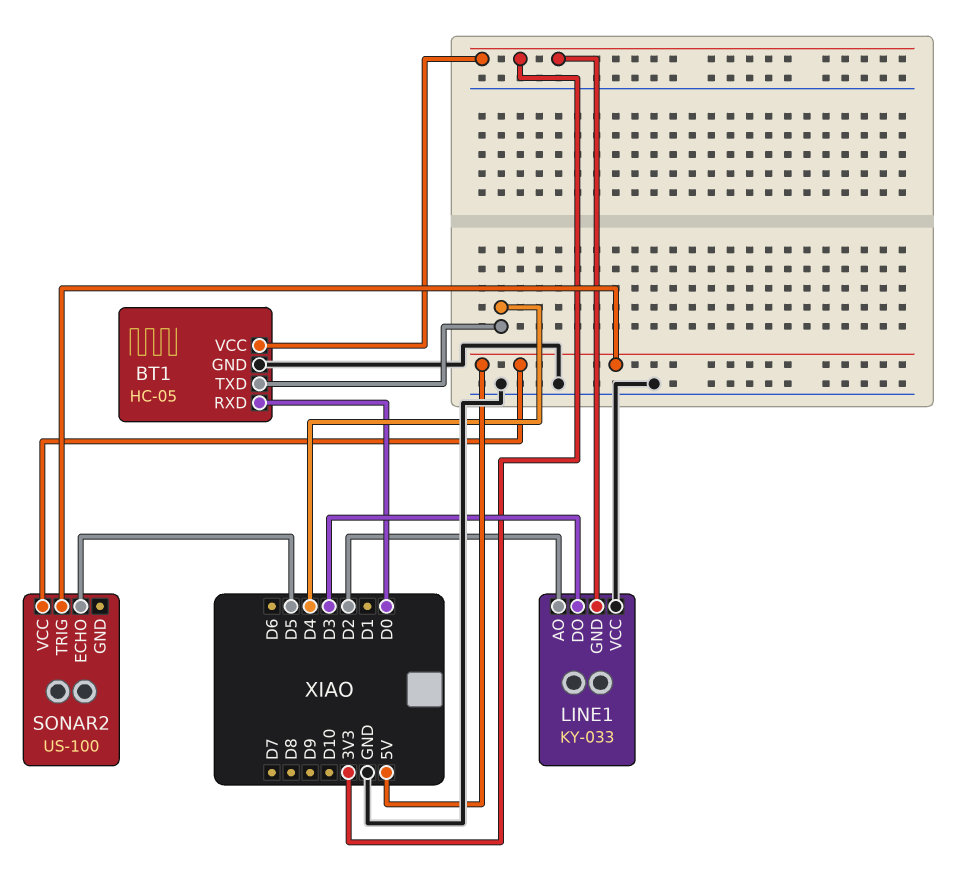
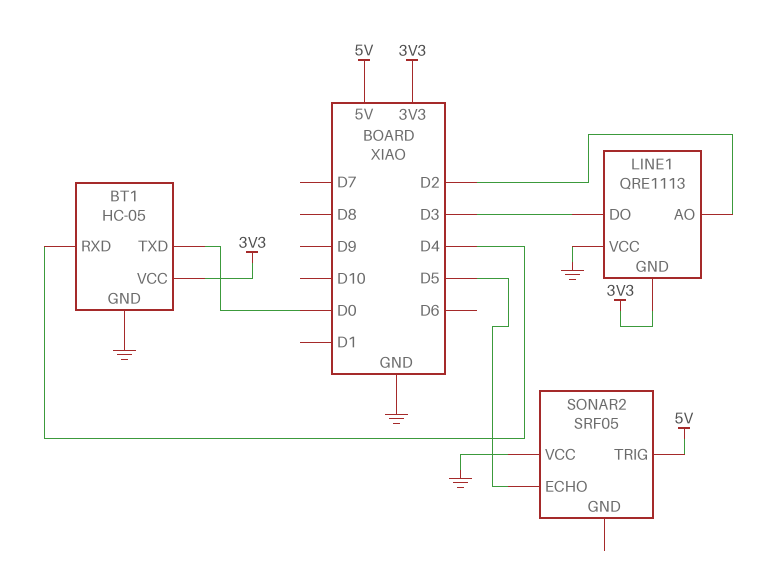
BT1 pin RXD: D0 -> D4
BT1 pin TXD: D4 -> D0
LINE1: KY-033 -> QRE1113
SONAR2: US-100 -> SRF05
SONAR2 pin VCC: 5V -> GND

